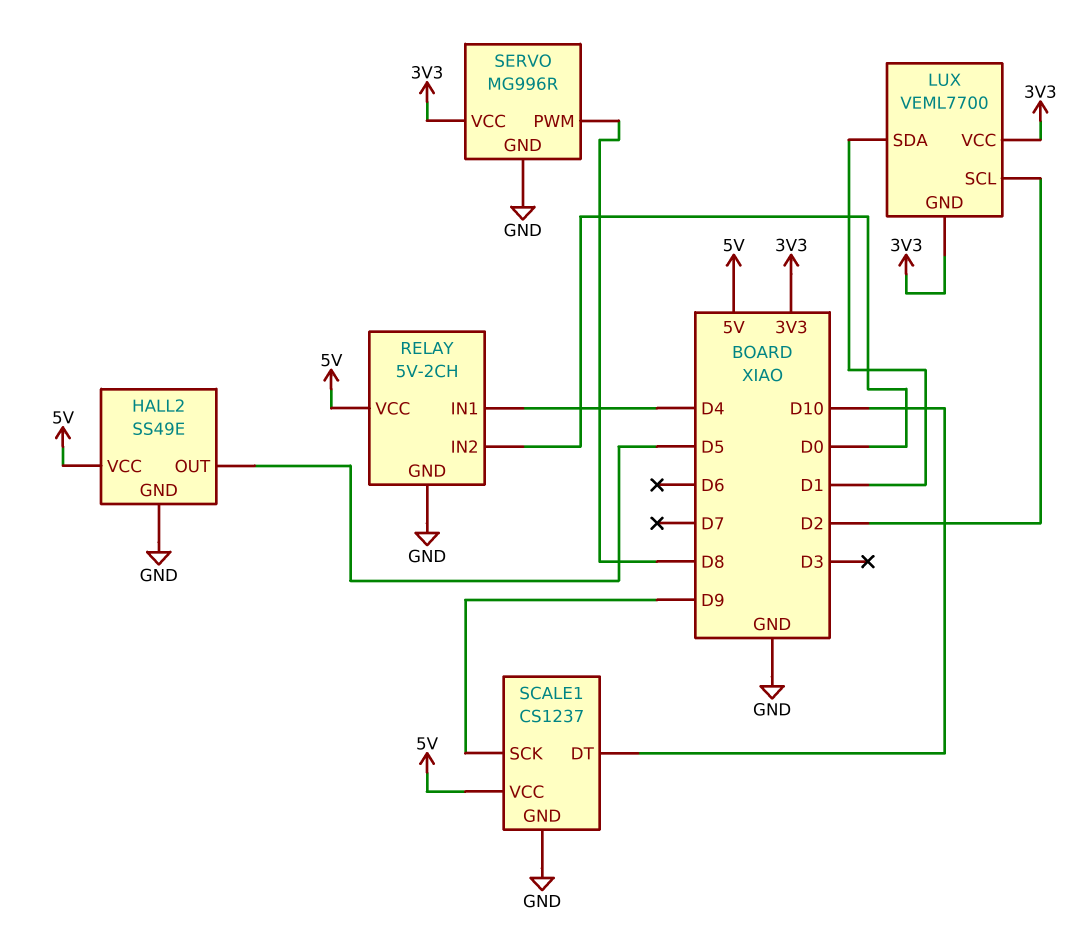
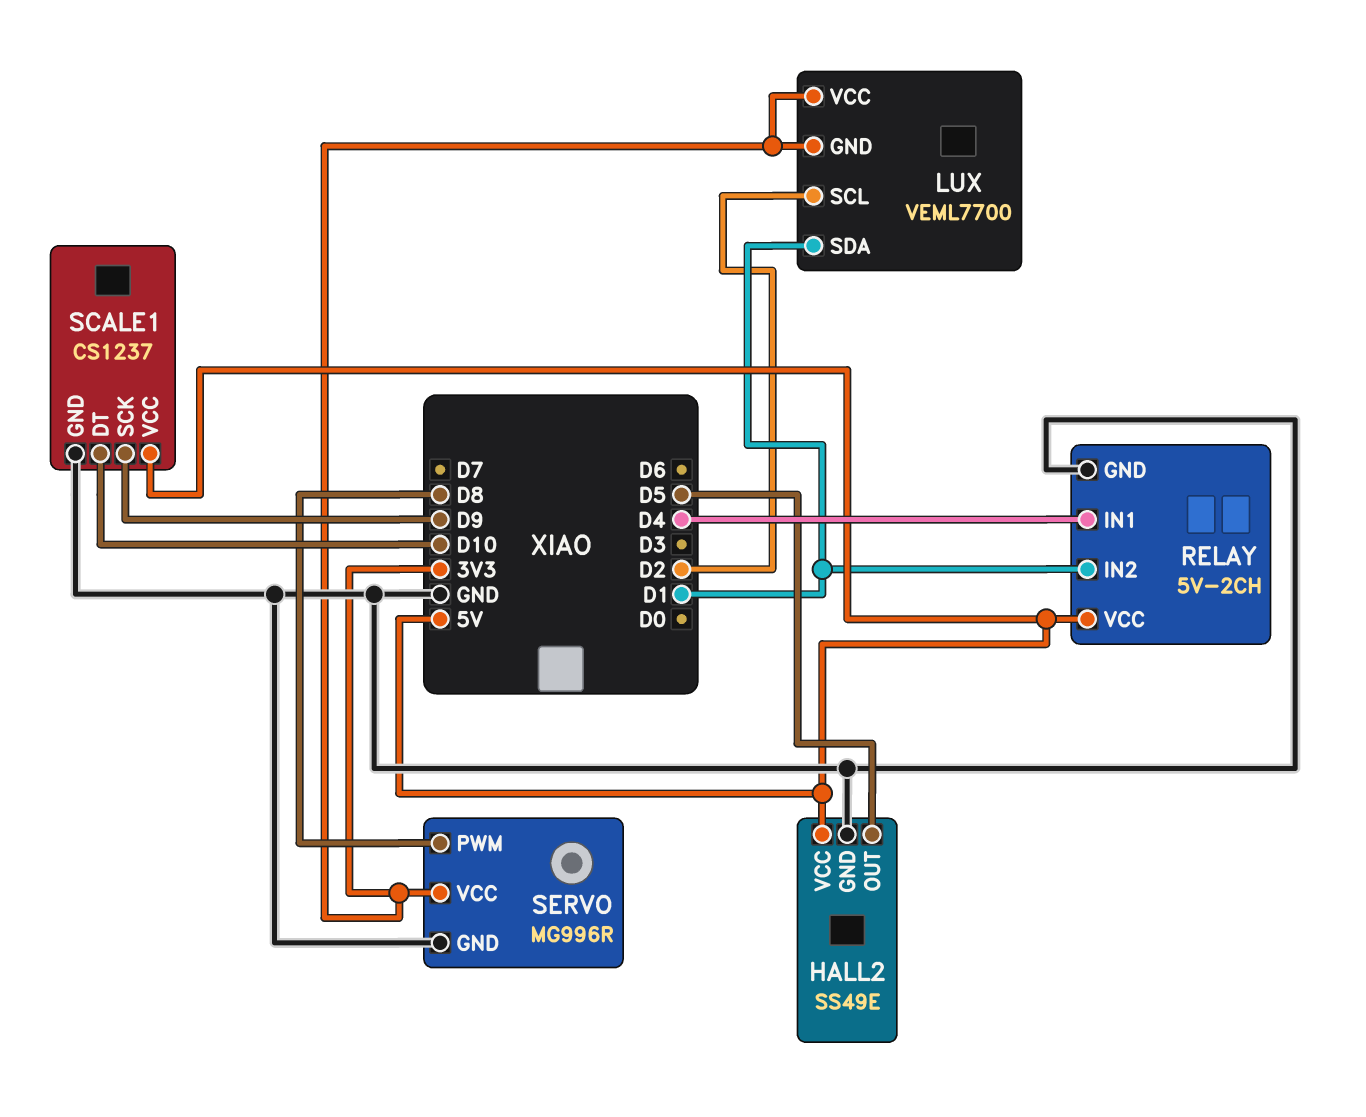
RELAY pin IN2: D0 -> D1

